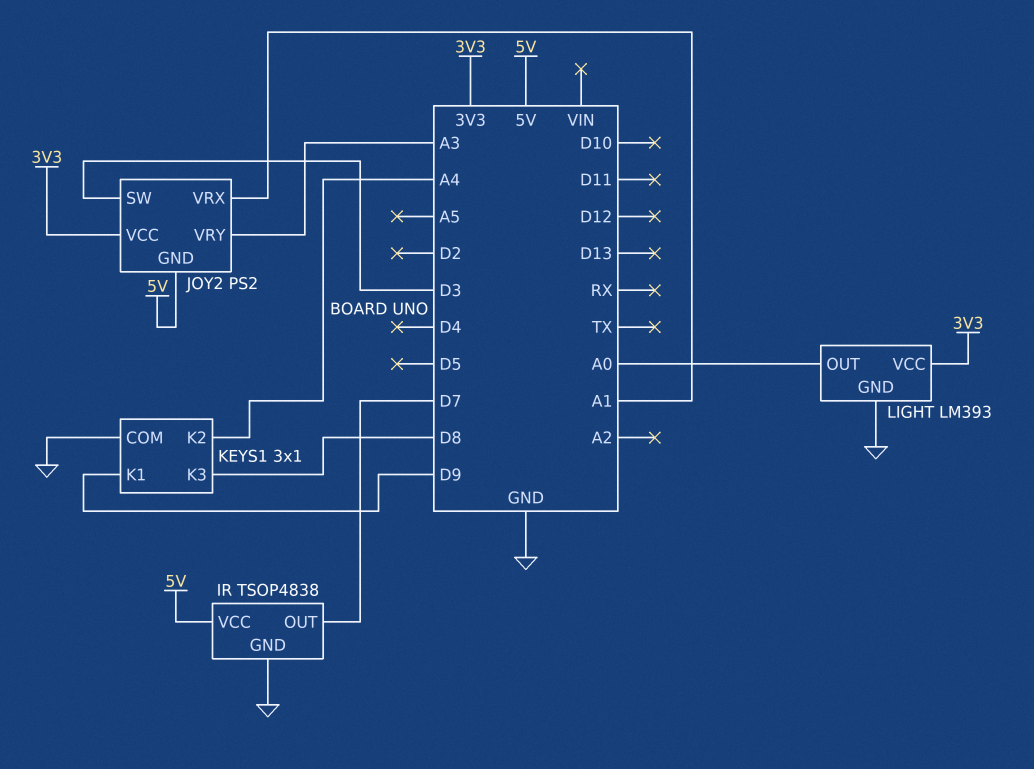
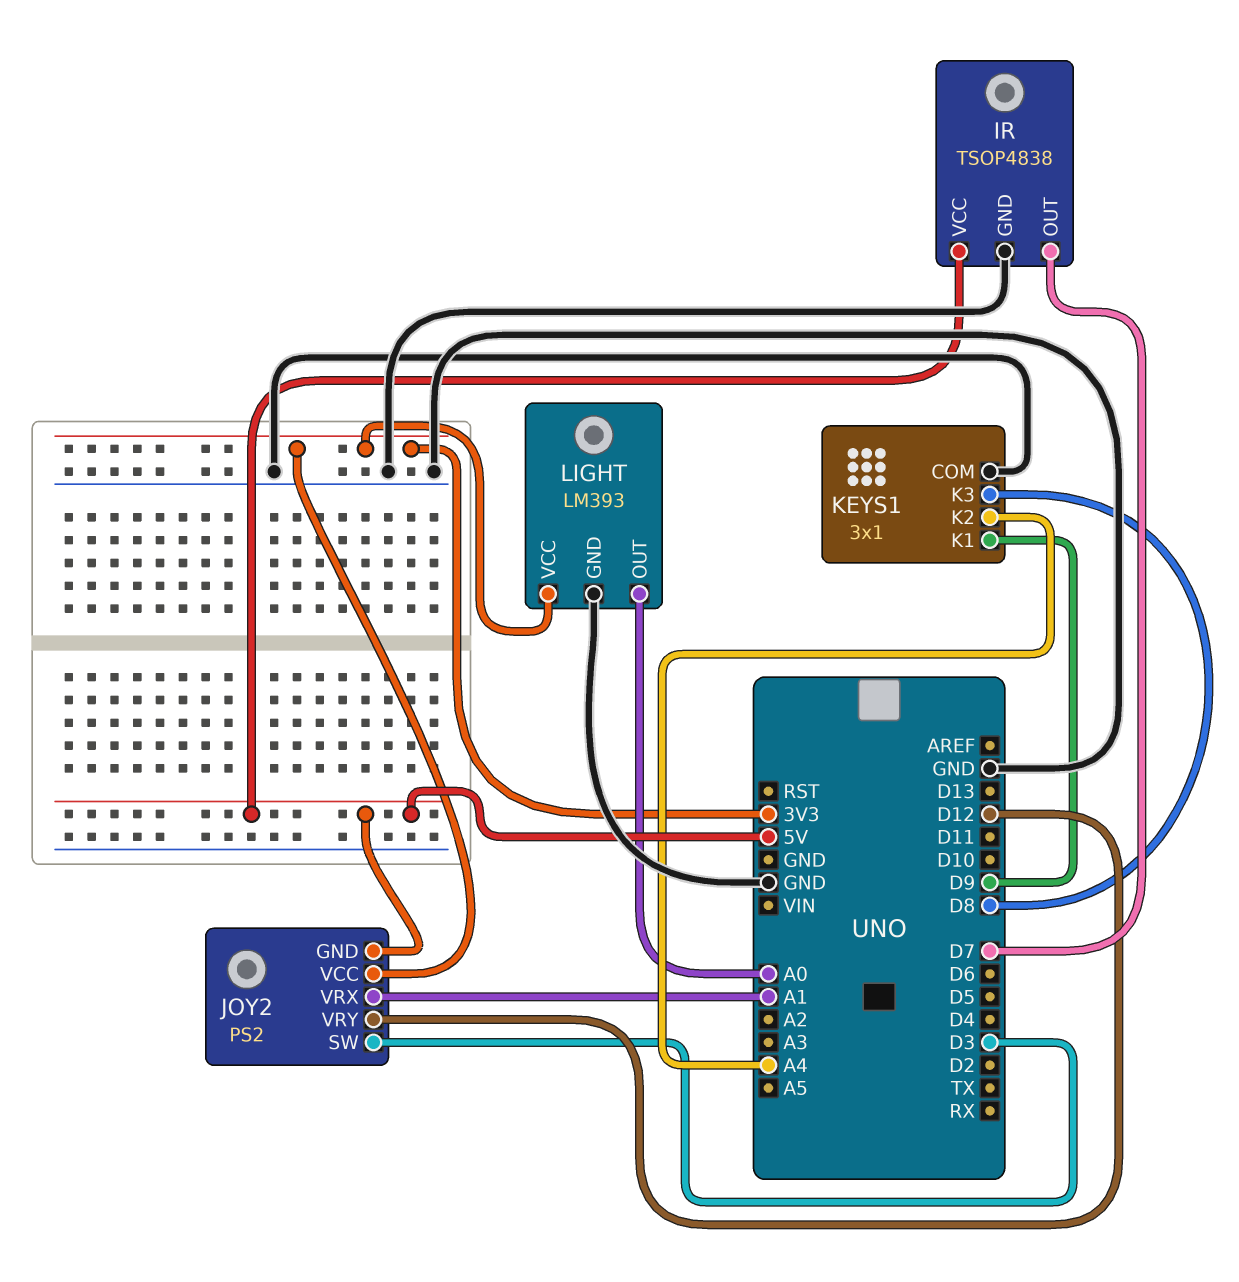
JOY2 pin VRY: A3 -> D12

